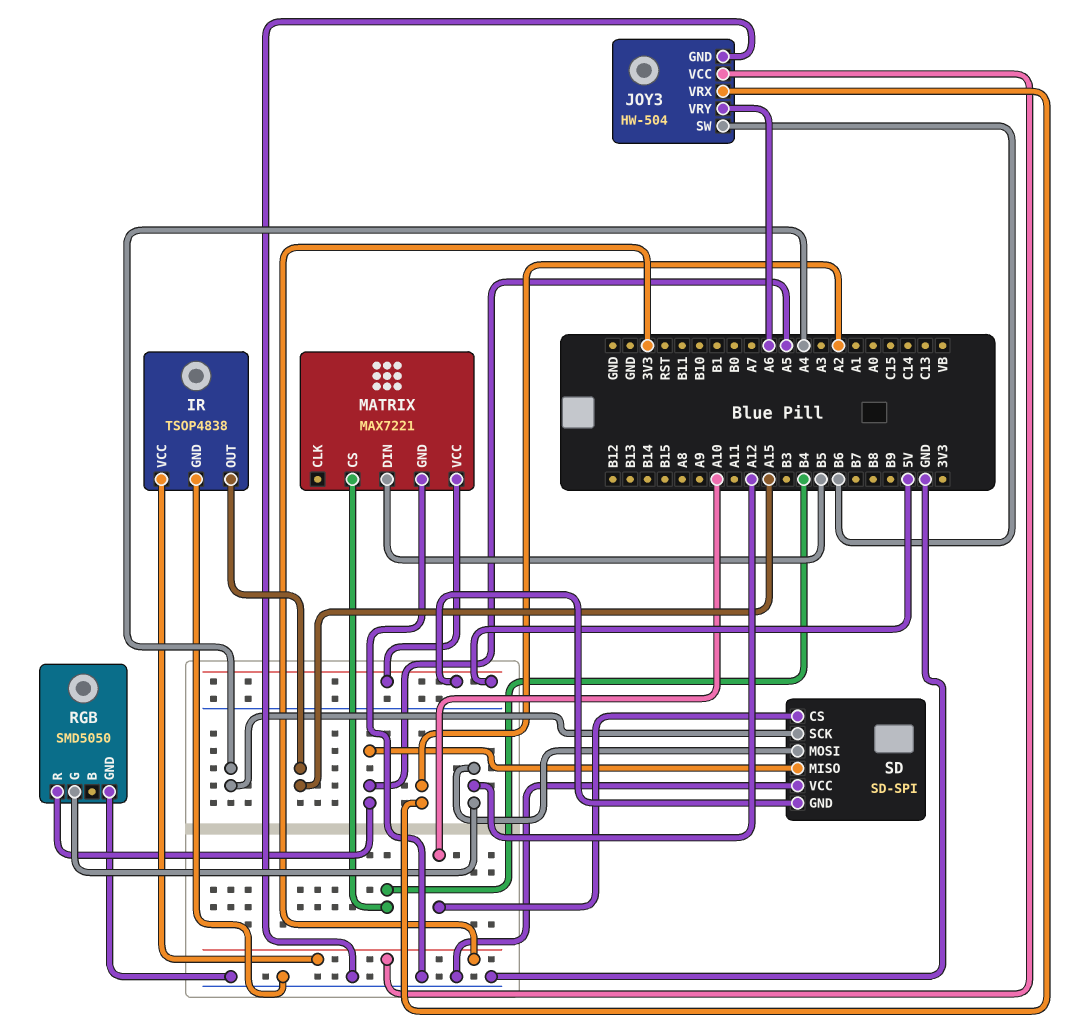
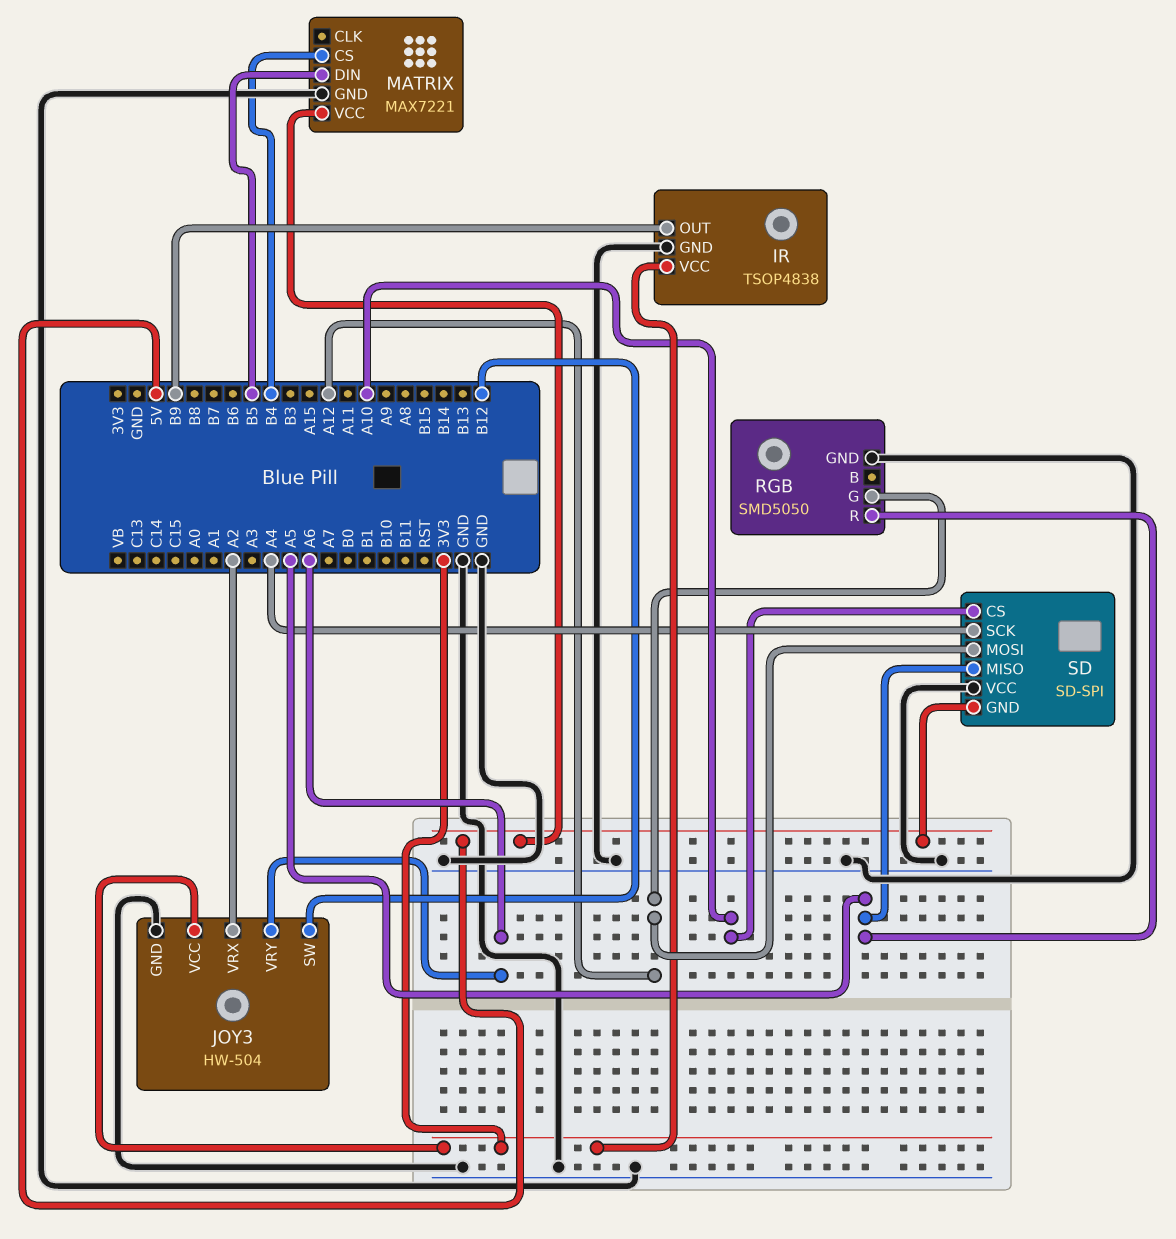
IR pin OUT: A15 -> B9
JOY3 pin SW: B6 -> B12

